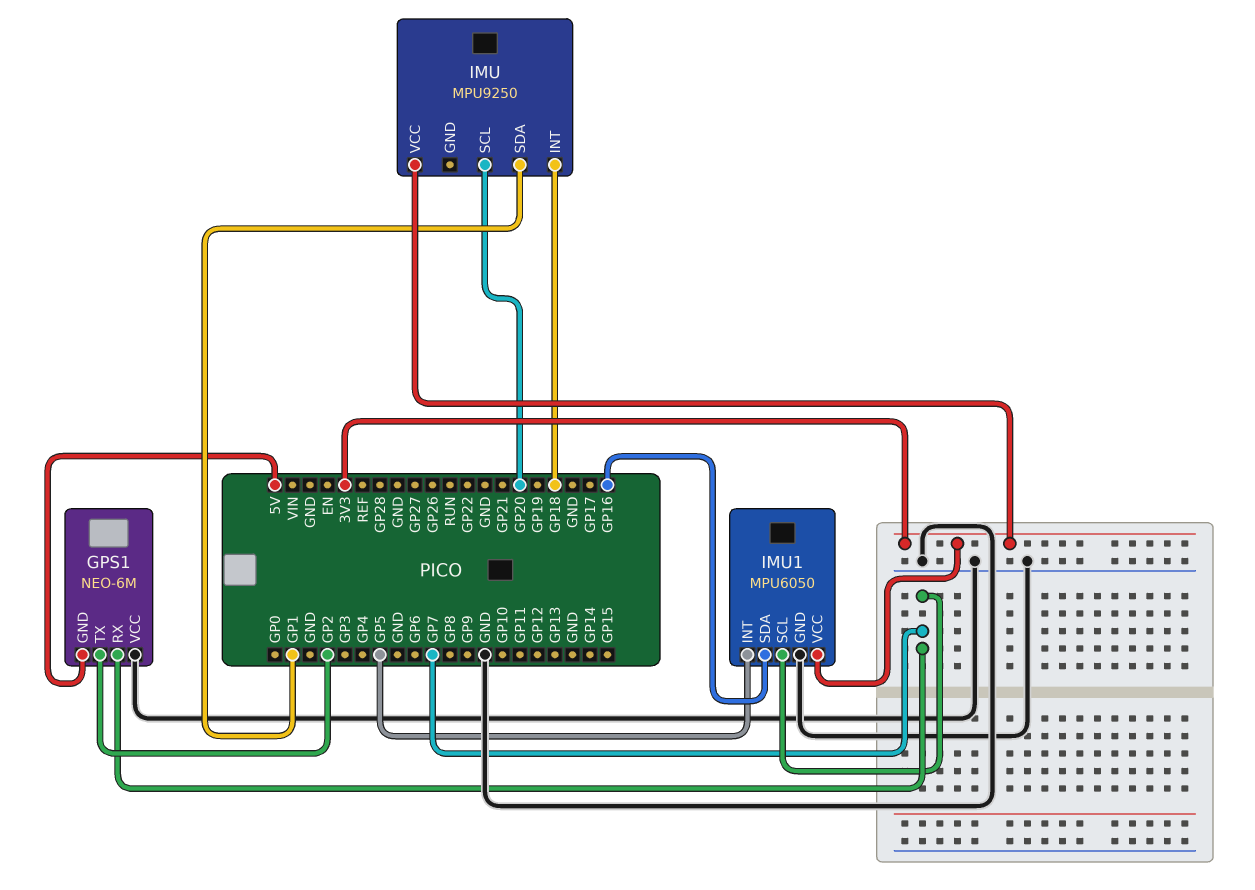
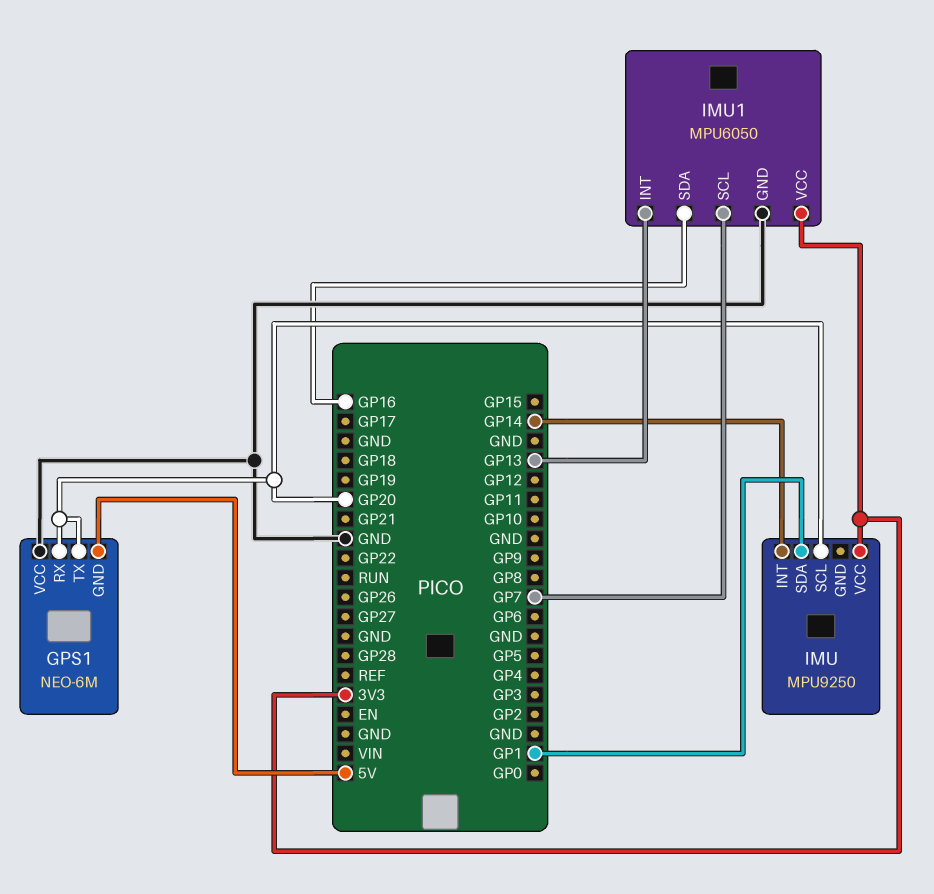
GPS1 pin RX: GP7 -> GP20
GPS1 pin TX: GP2 -> GP20
IMU pin INT: GP18 -> GP14
IMU1 pin INT: GP5 -> GP13

